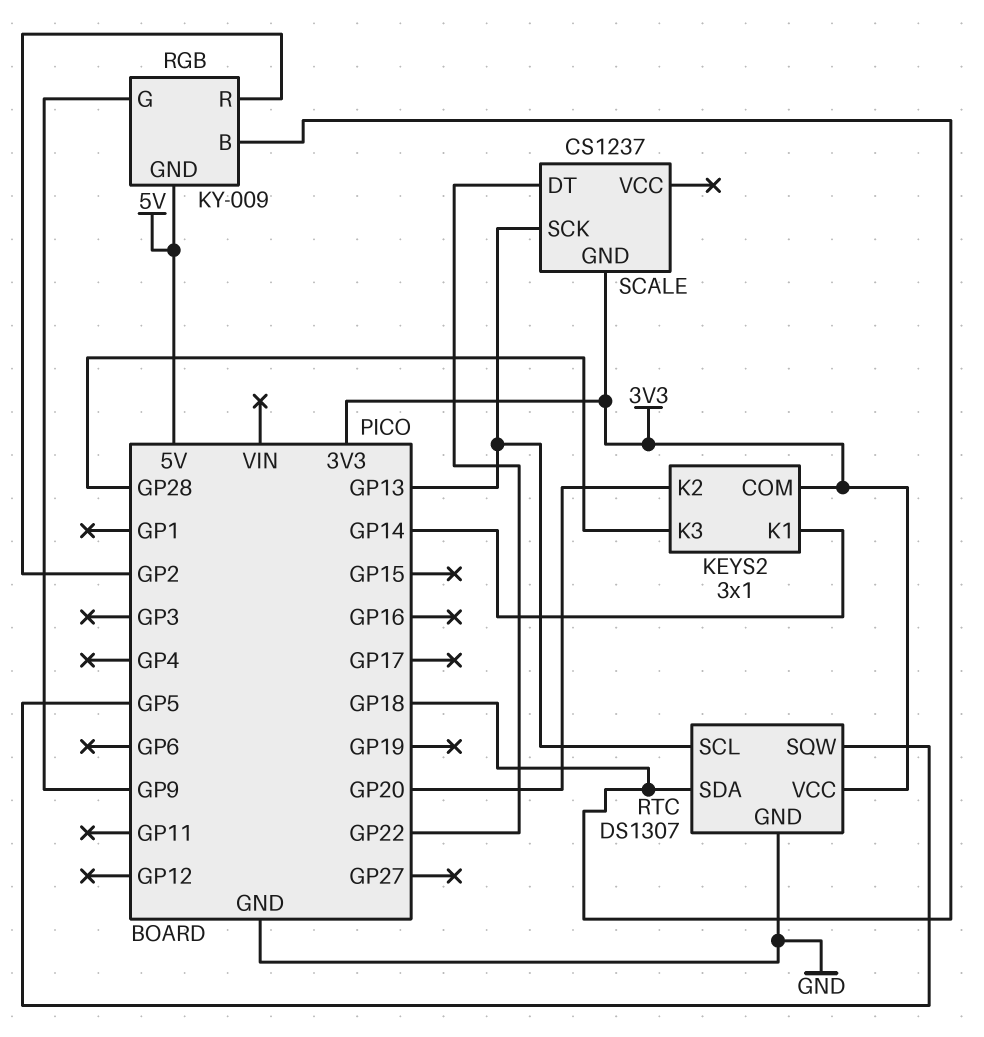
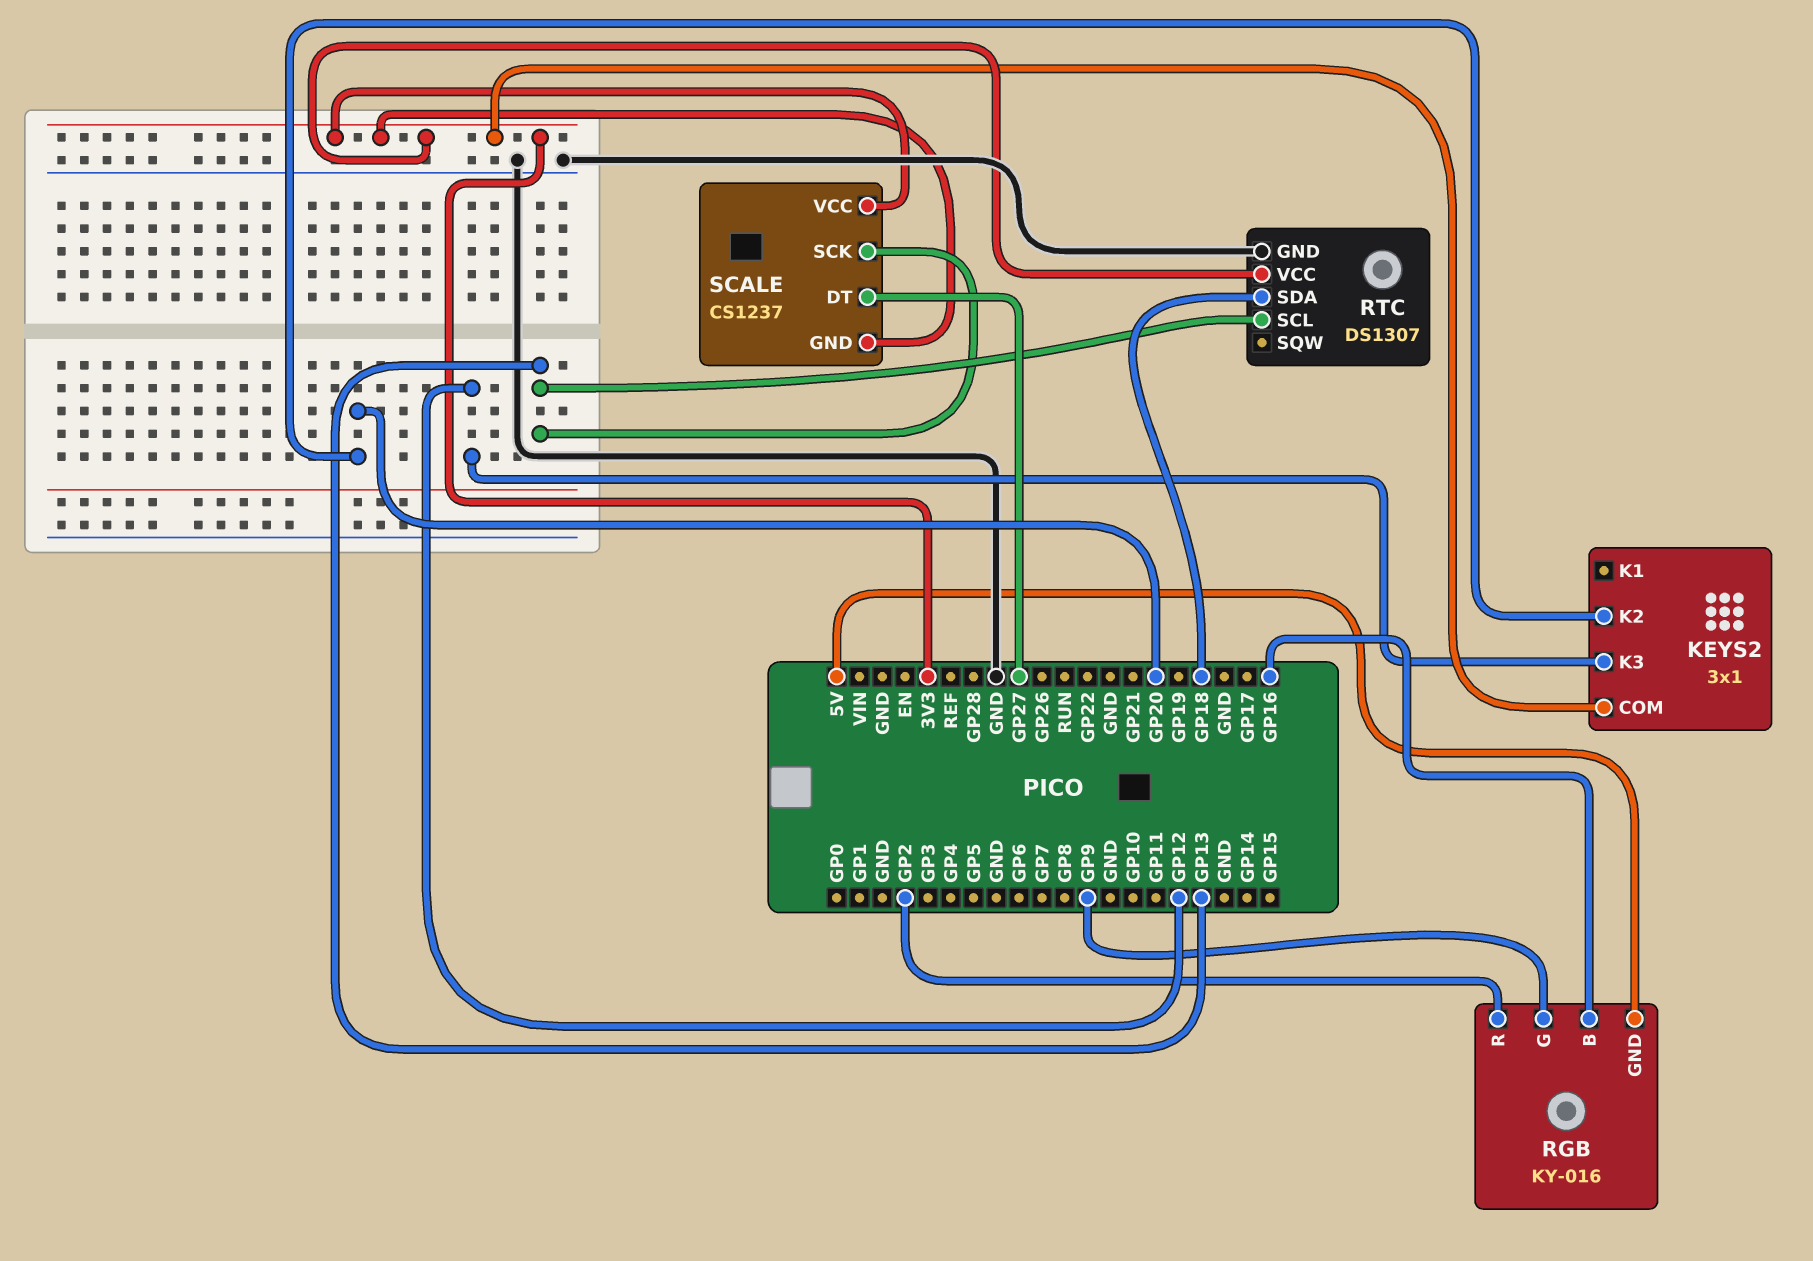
KEYS2 pin K1: GP14 -> none
KEYS2 pin K3: GP28 -> GP12
RGB: KY-009 -> KY-016
RGB pin B: GP18 -> GP16
RTC pin SQW: GP5 -> none
SCALE pin DT: GP22 -> GP27
SCALE pin VCC: none -> 3V3

